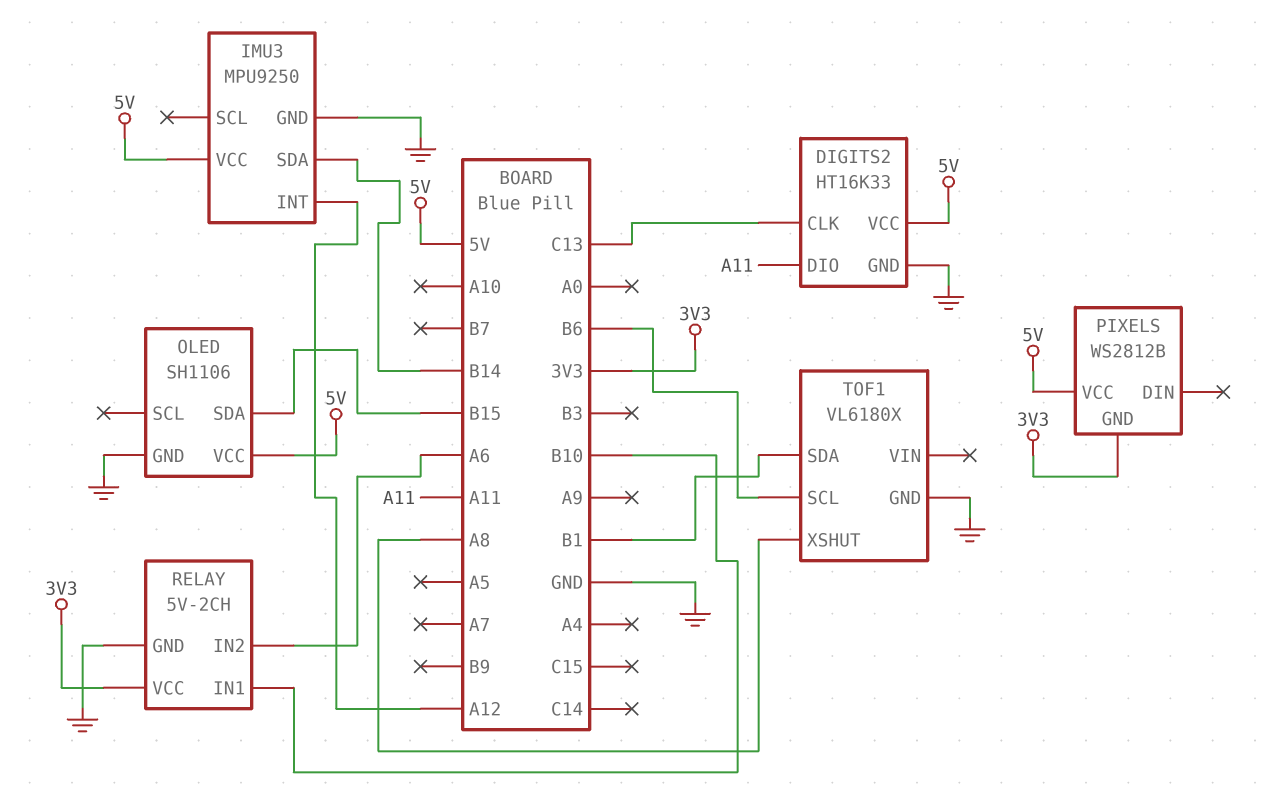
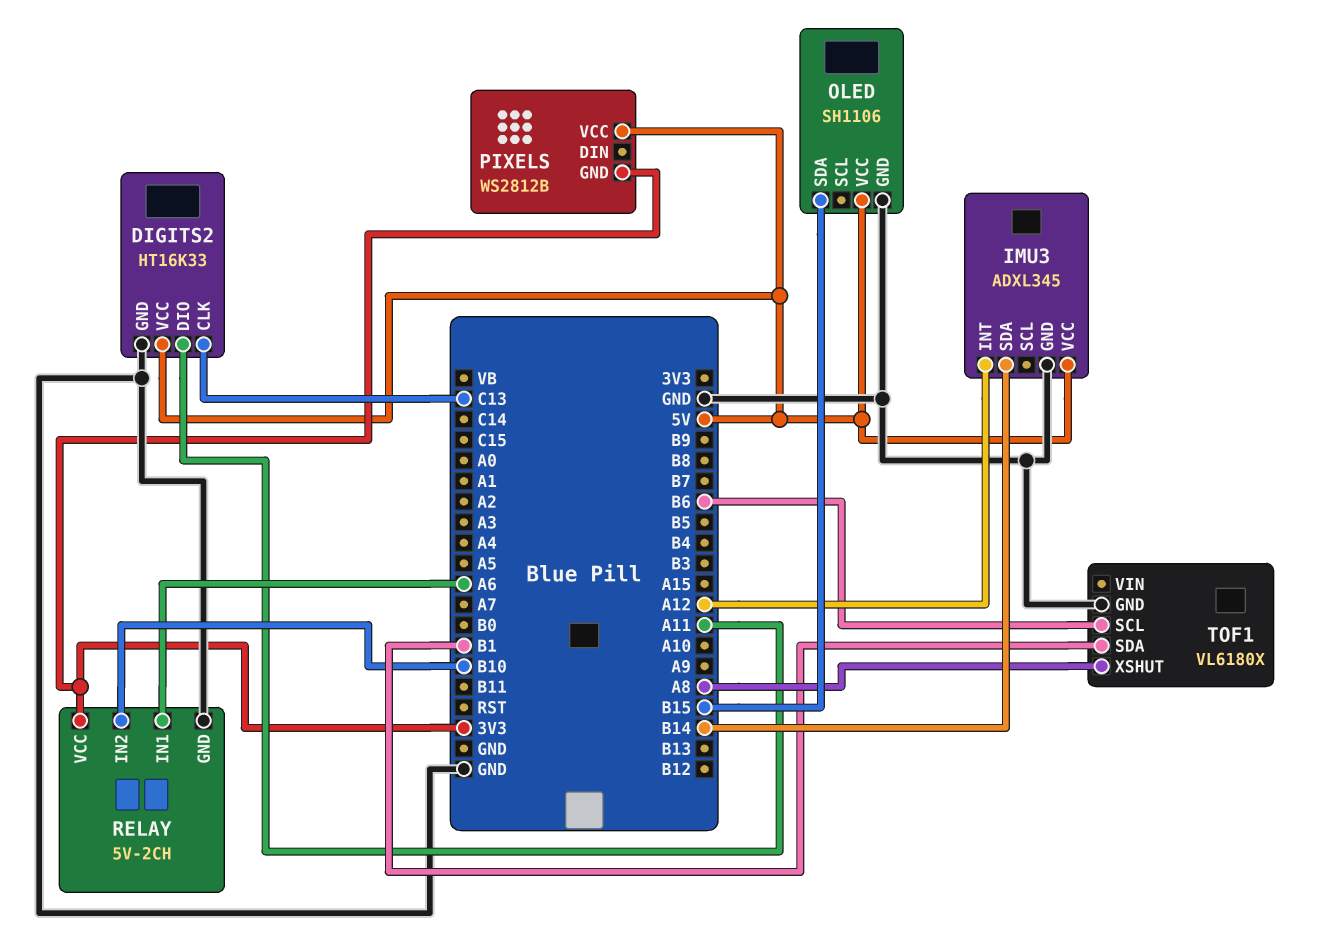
IMU3: MPU9250 -> ADXL345
RELAY pin IN1: B10 -> A6
RELAY pin IN2: A6 -> B10

